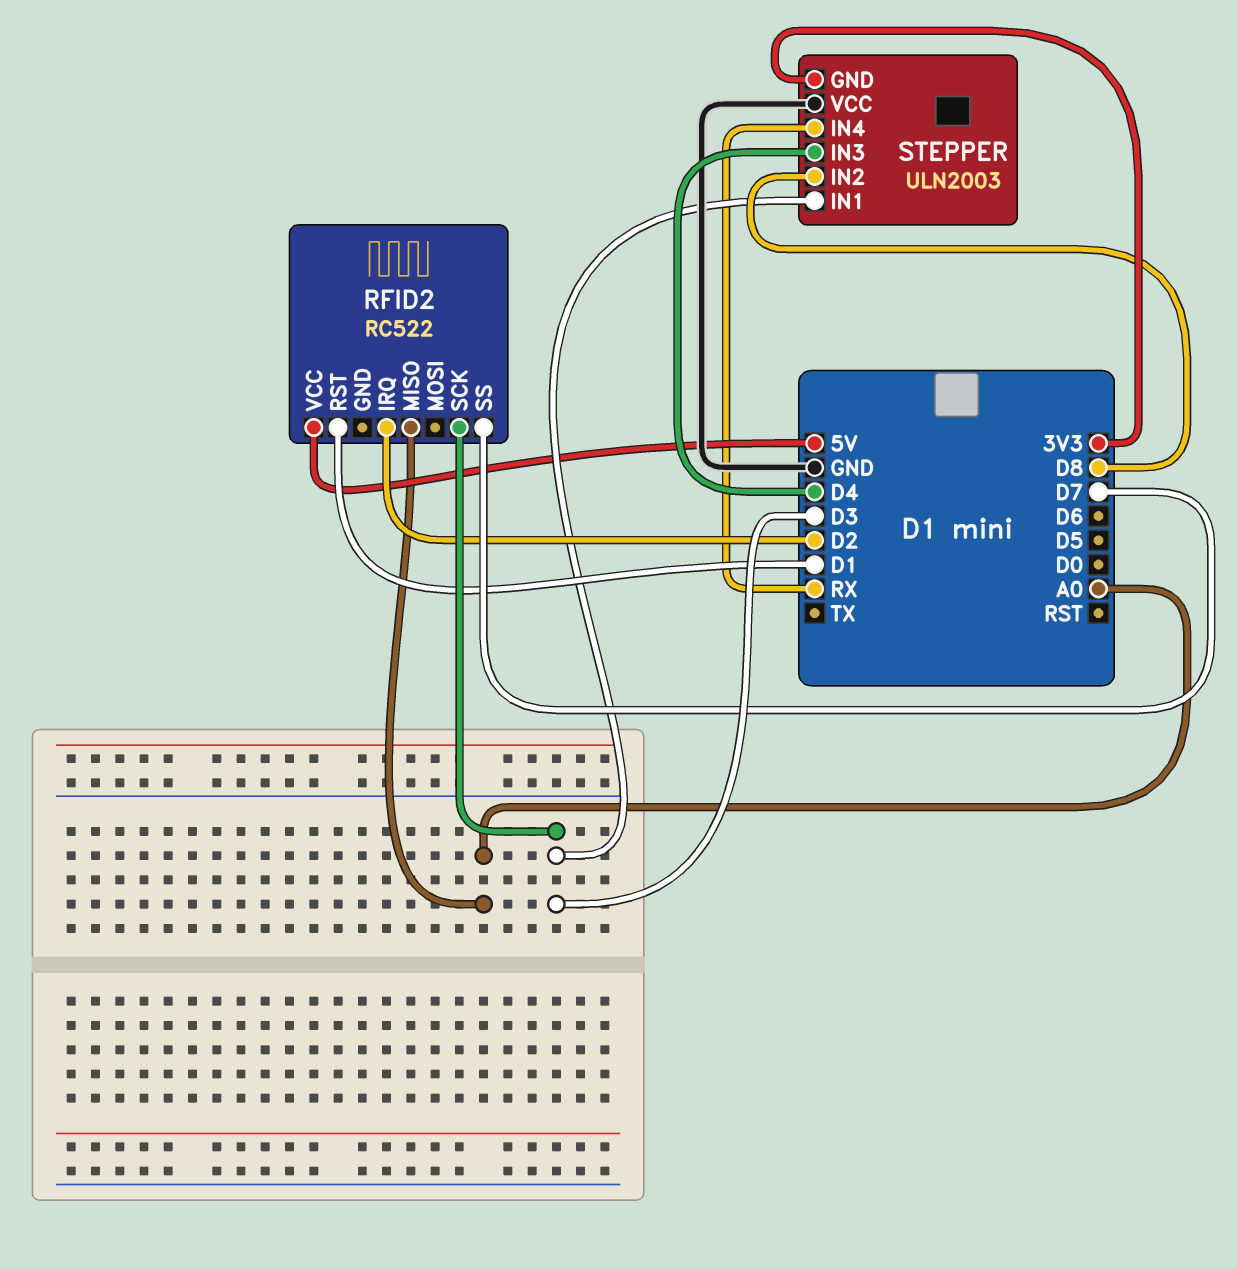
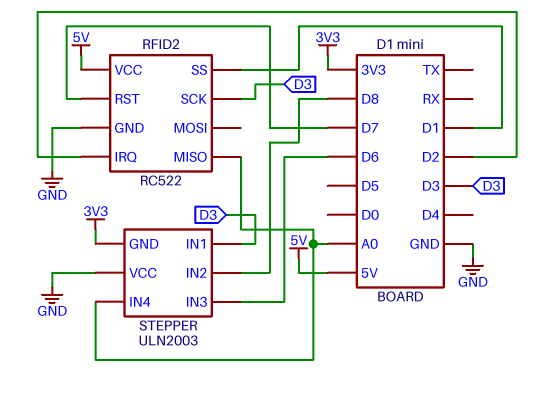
RFID2 pin GND: none -> GND
RFID2 pin RST: D1 -> D7
RFID2 pin SS: D7 -> D1
STEPPER pin IN3: D4 -> D6
STEPPER pin IN4: RX -> A0

